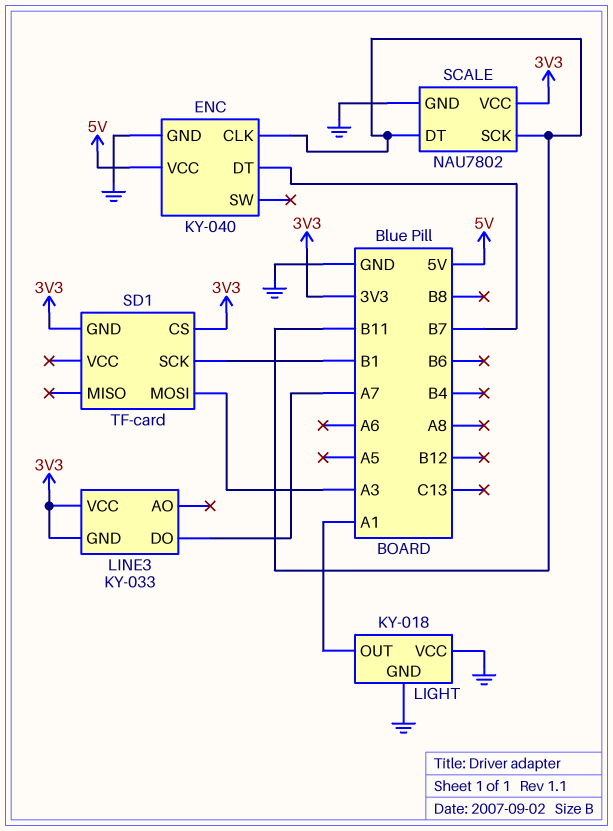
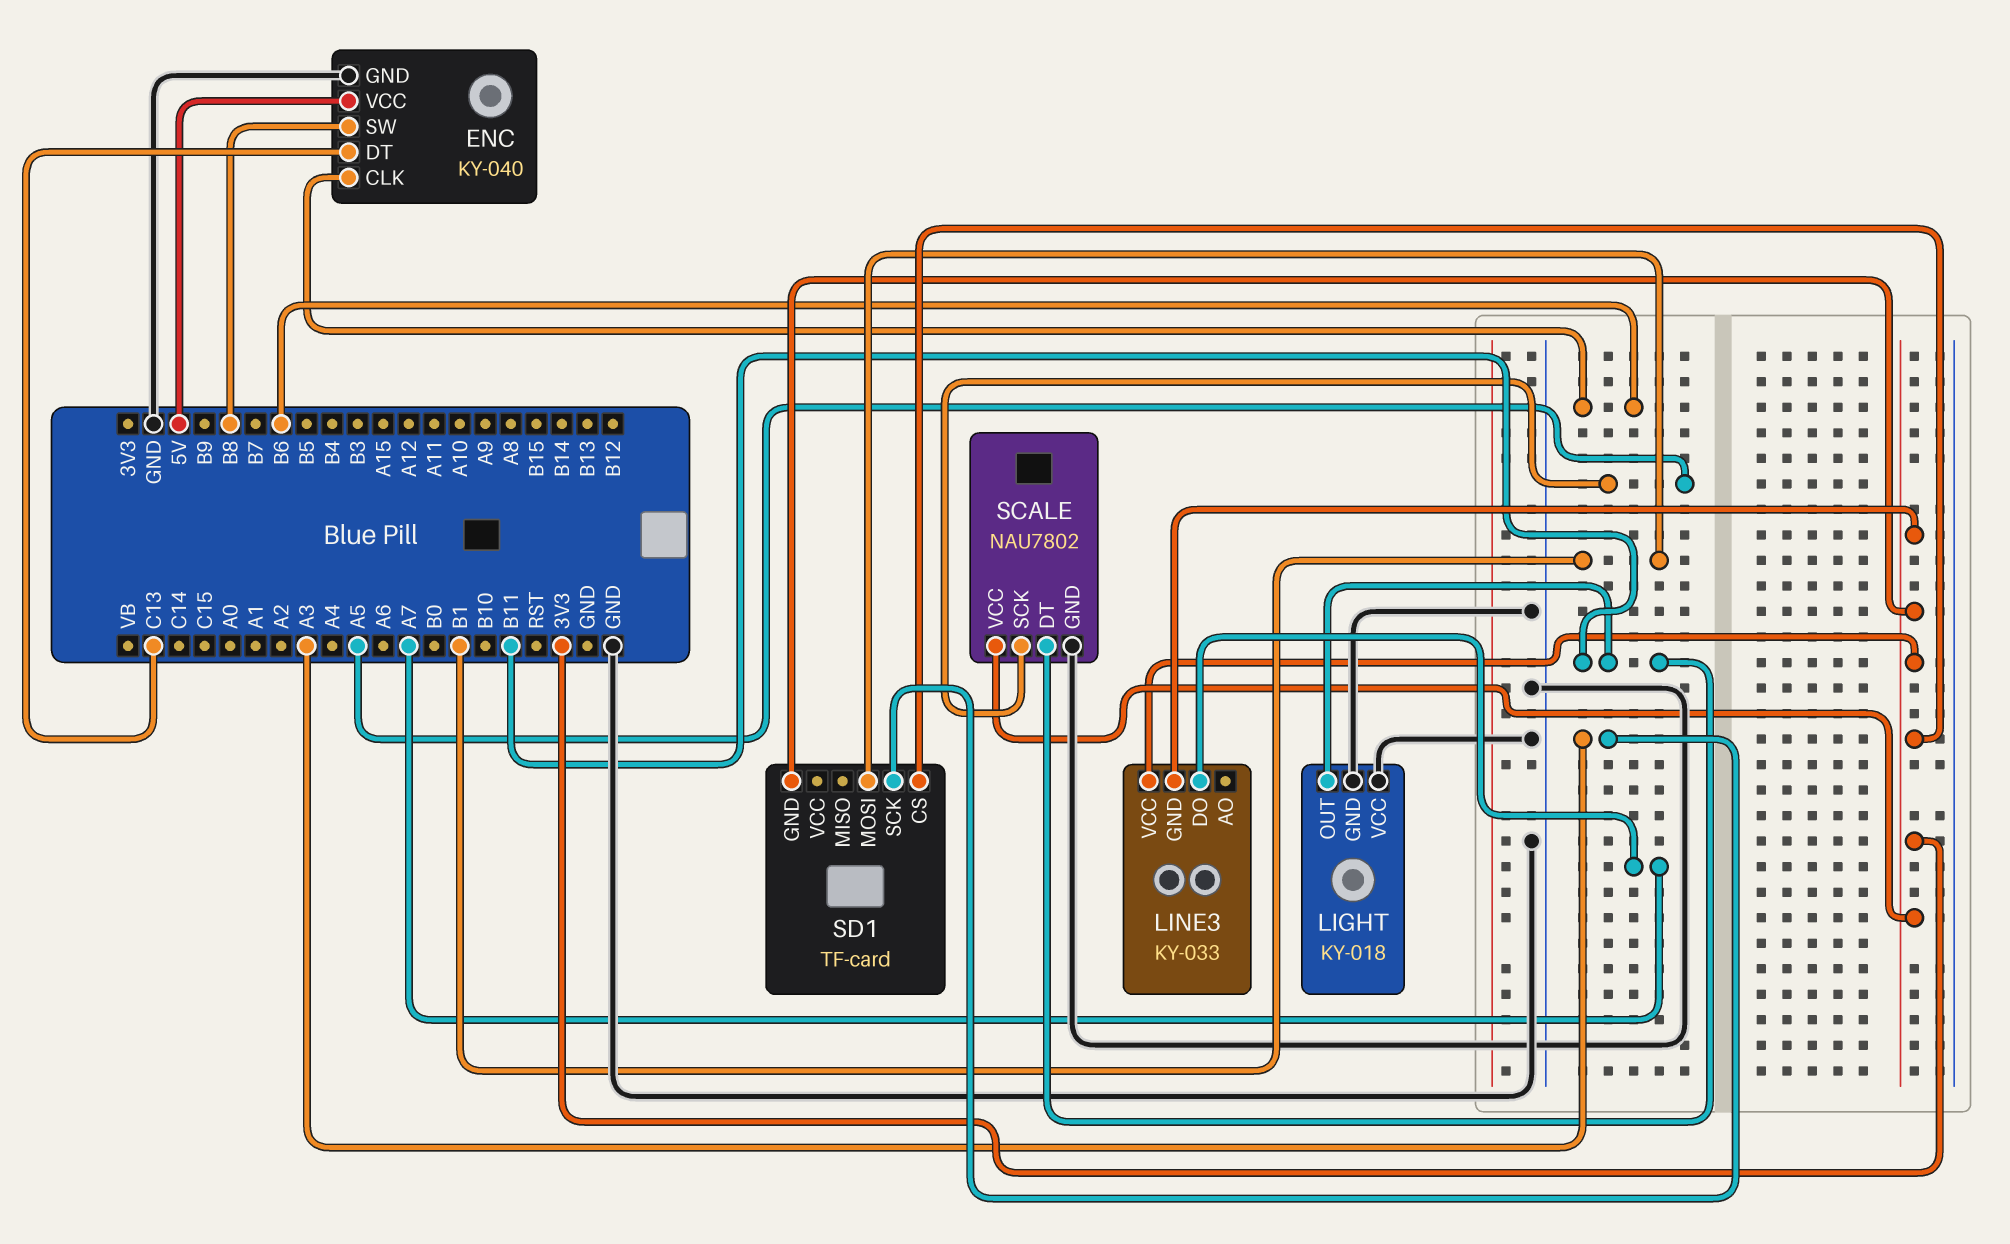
ENC pin CLK: B11 -> B6
ENC pin DT: B7 -> C13
ENC pin SW: none -> B8
LIGHT pin OUT: A1 -> B11
SCALE pin SCK: B11 -> A5
SD1 pin MOSI: A3 -> B1
SD1 pin SCK: B1 -> A3

